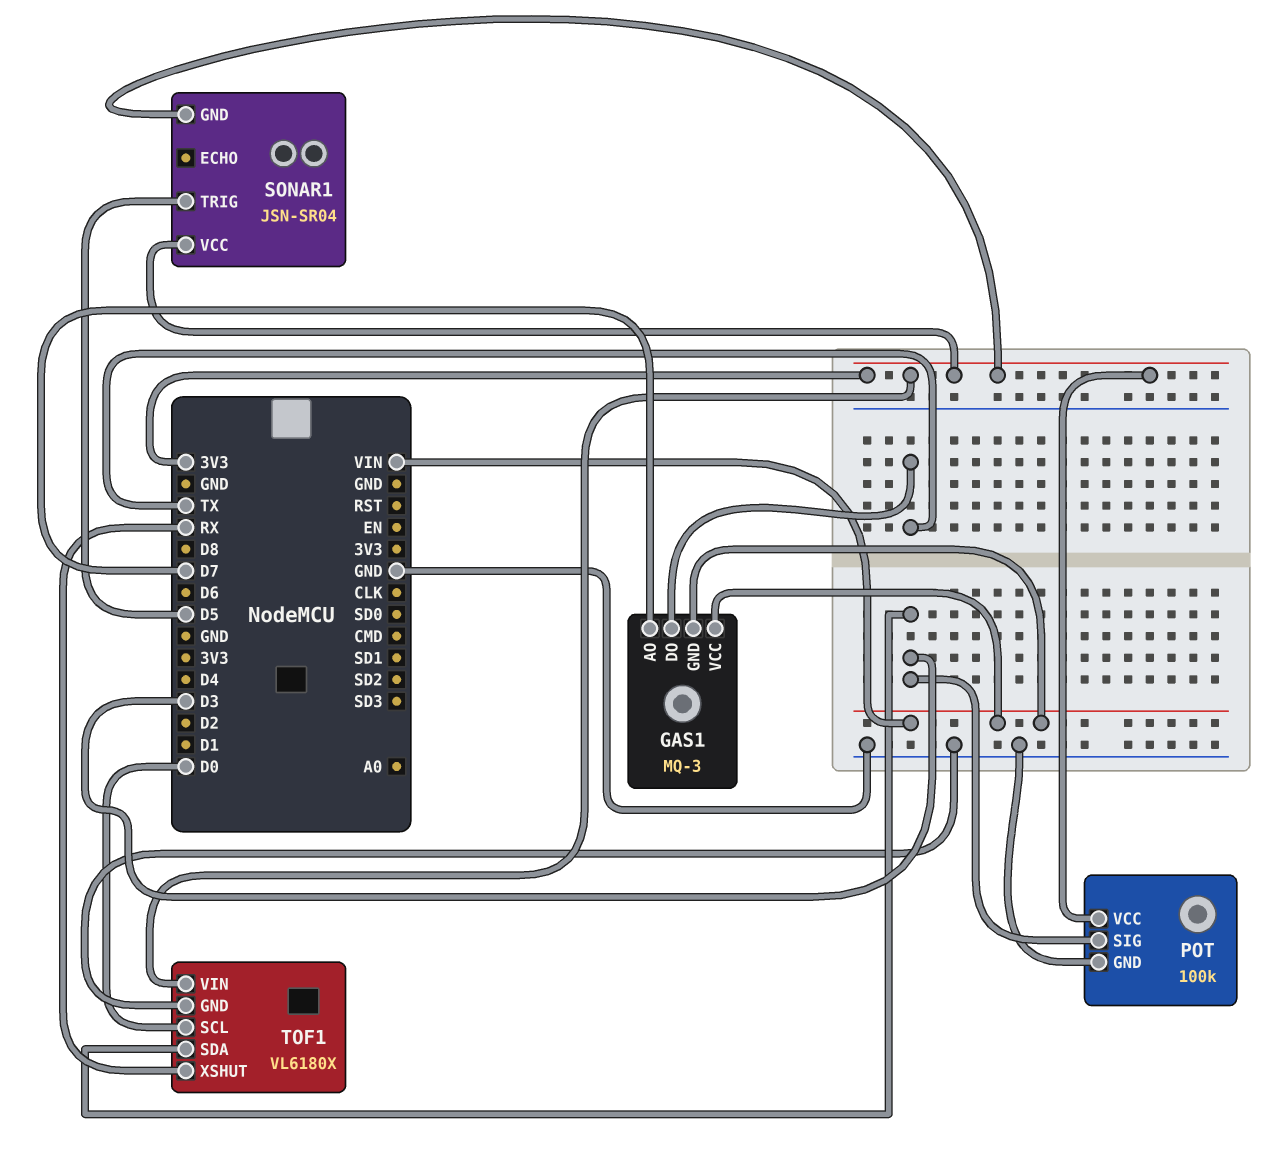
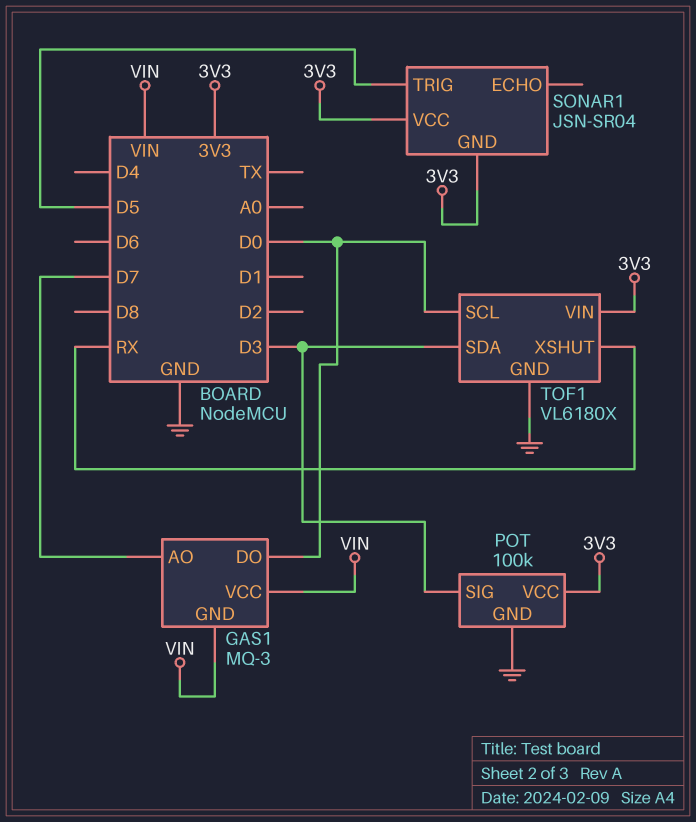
GAS1 pin DO: TX -> D0

